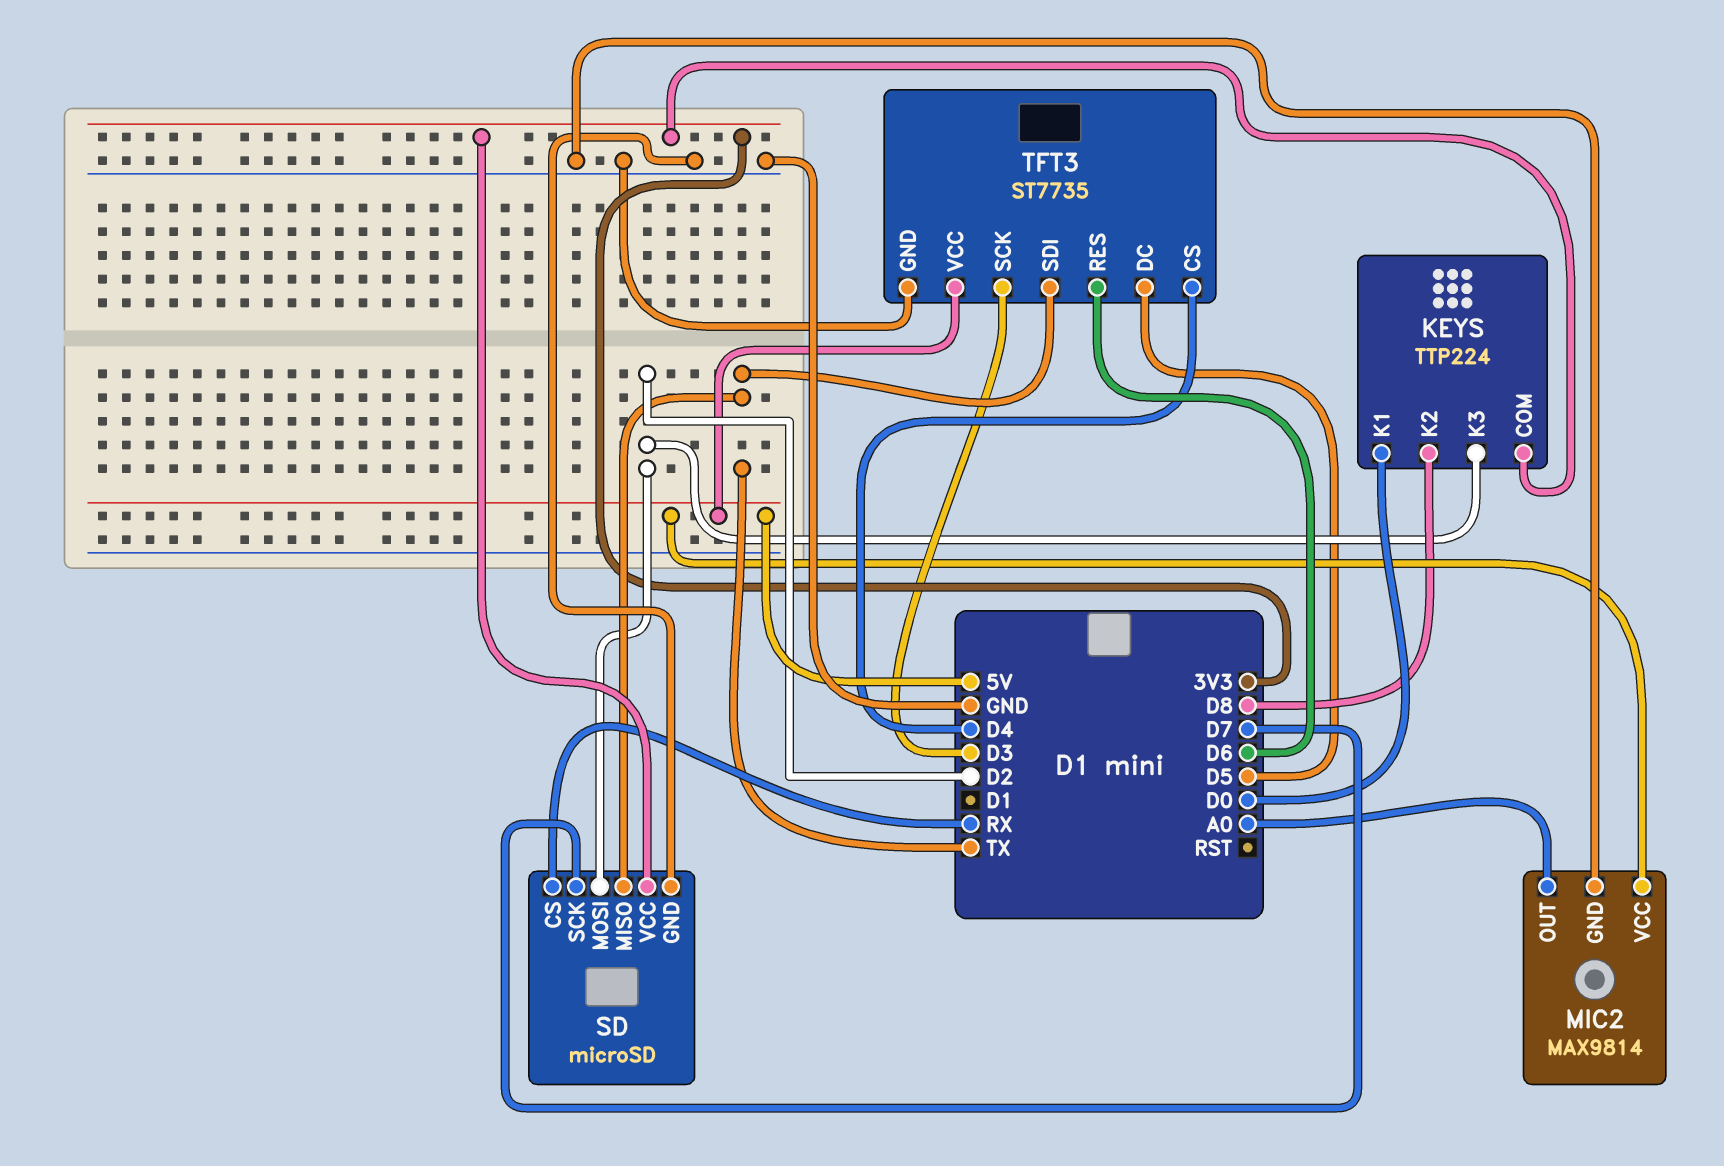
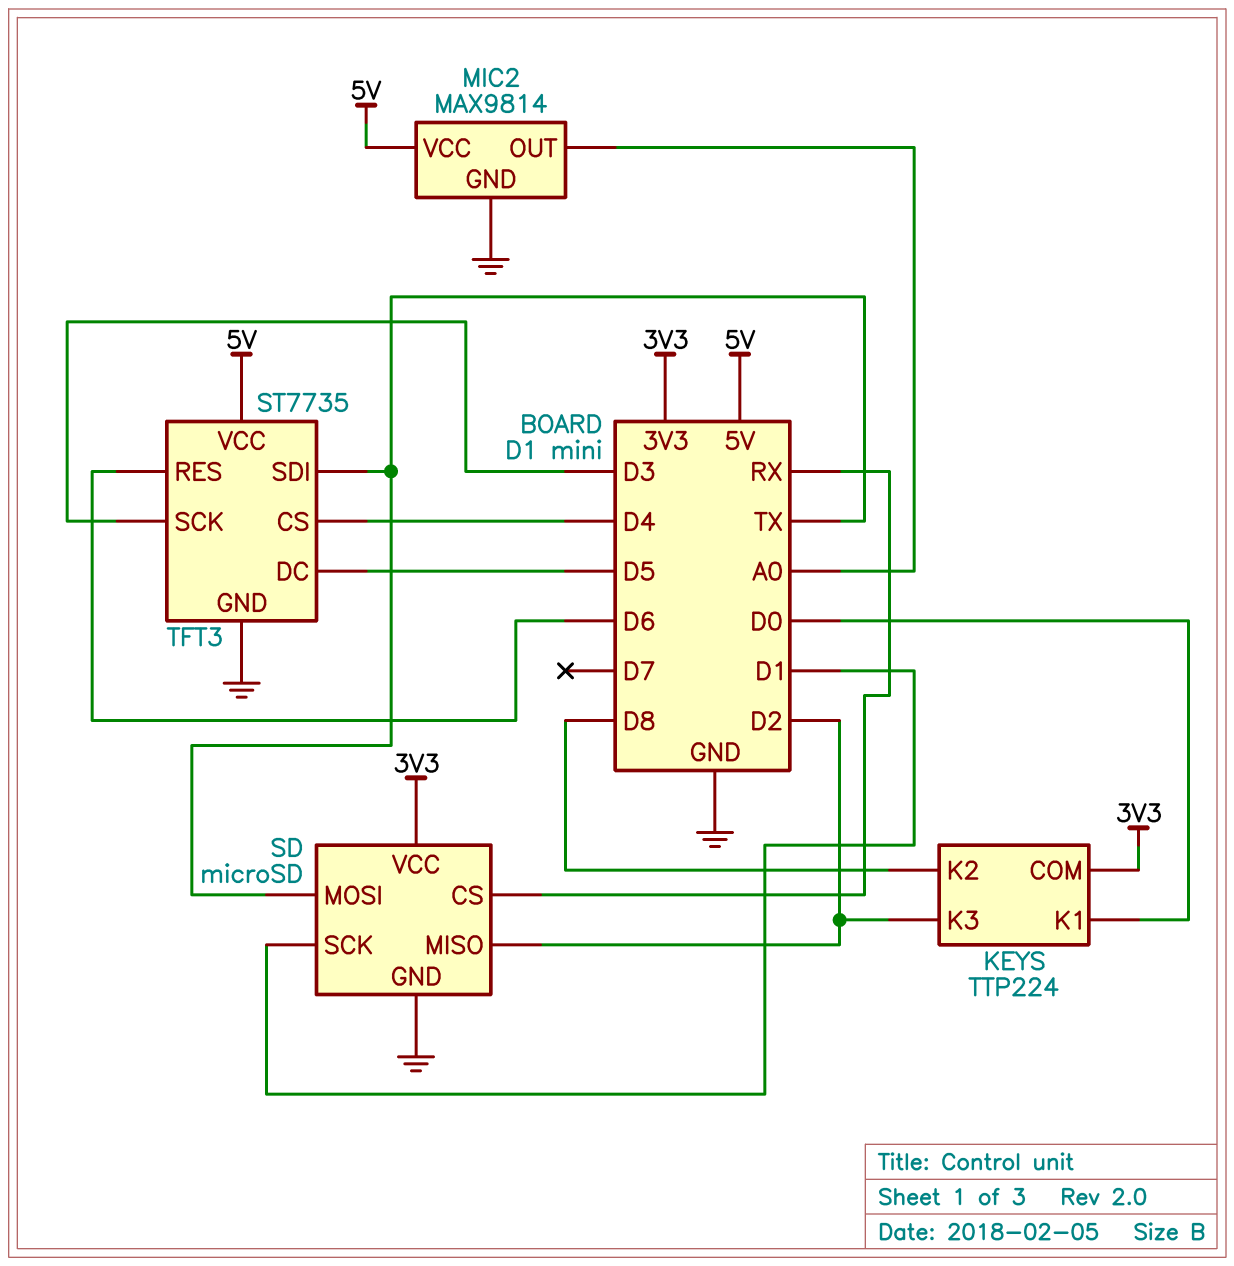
SD pin MISO: TX -> D2
SD pin MOSI: D2 -> TX
SD pin SCK: D7 -> D1

